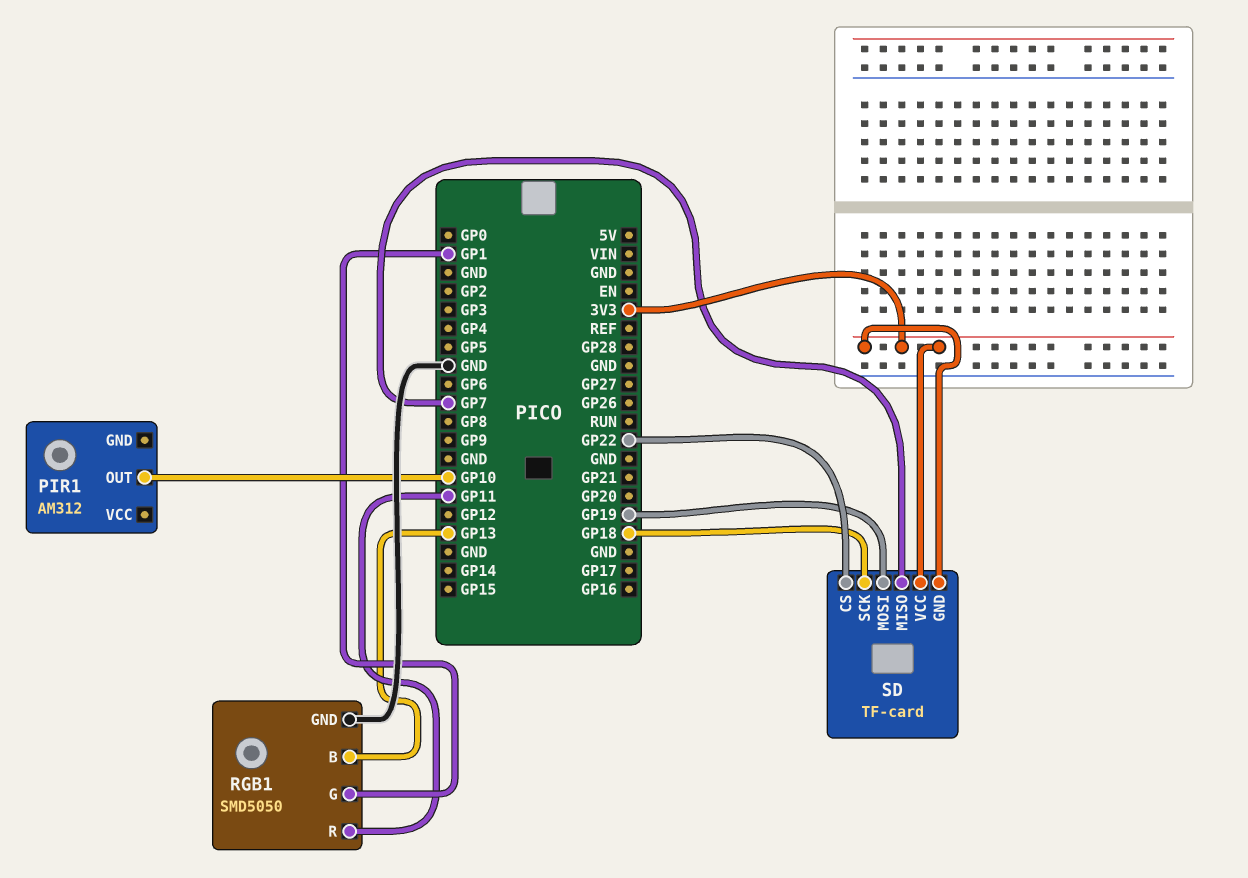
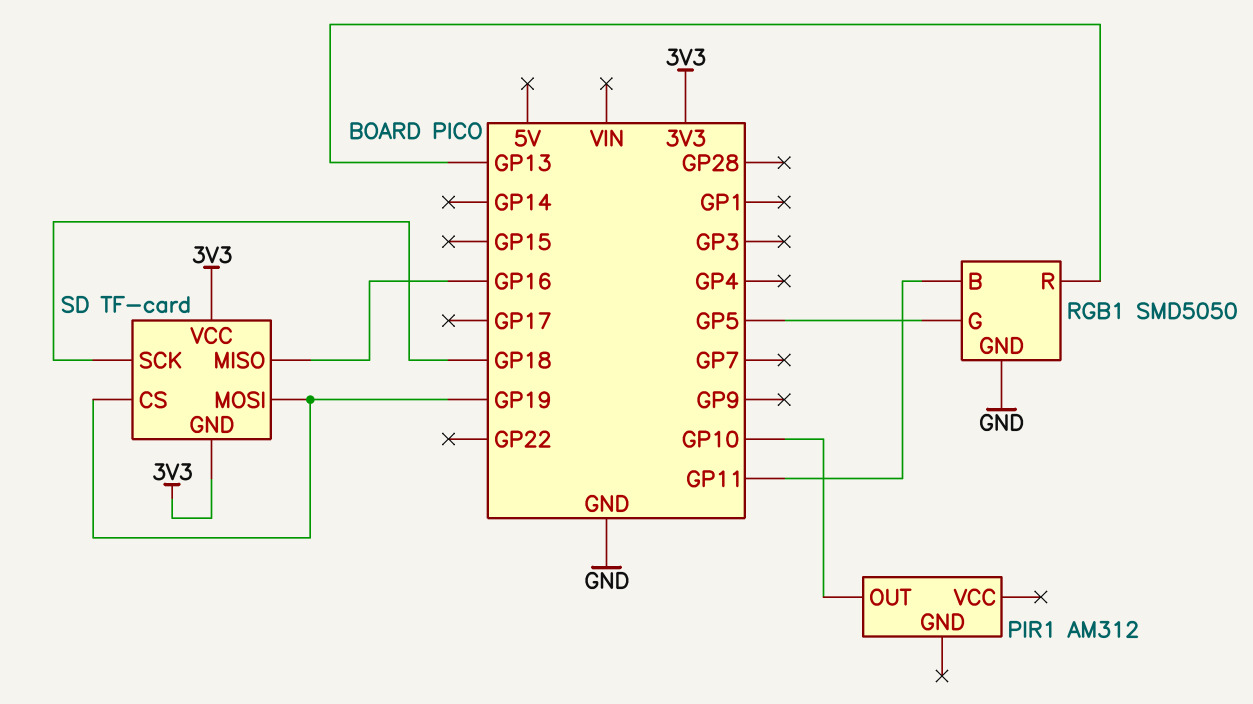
RGB1 pin B: GP13 -> GP11
RGB1 pin G: GP1 -> GP5
RGB1 pin R: GP11 -> GP13
SD pin CS: GP22 -> GP19
SD pin MISO: GP7 -> GP16

